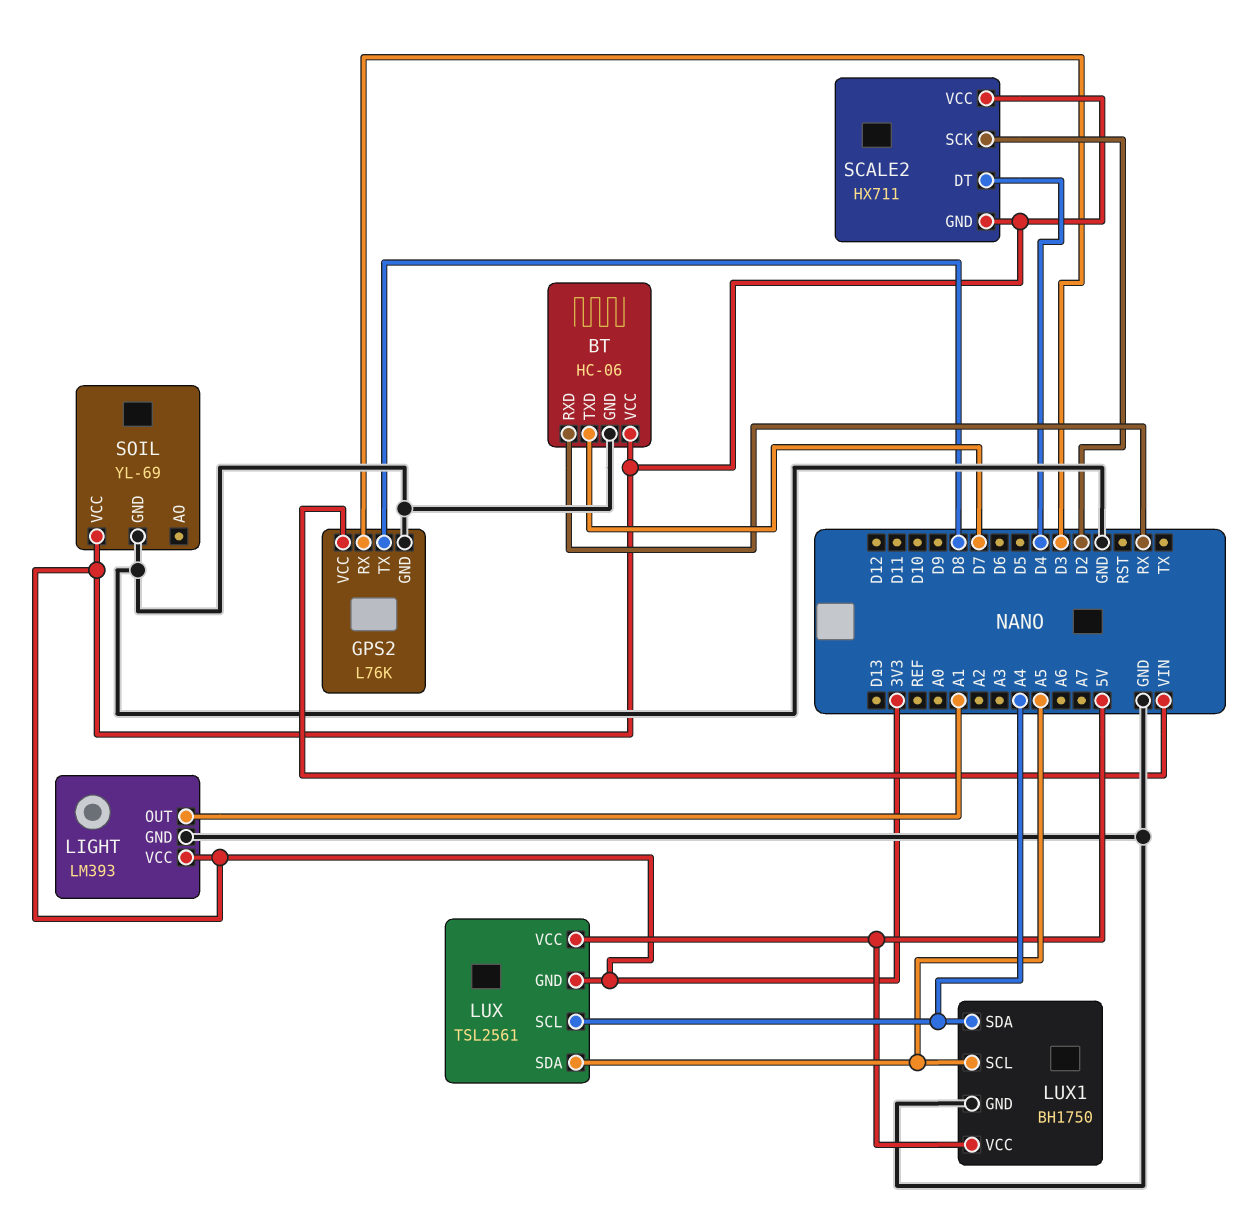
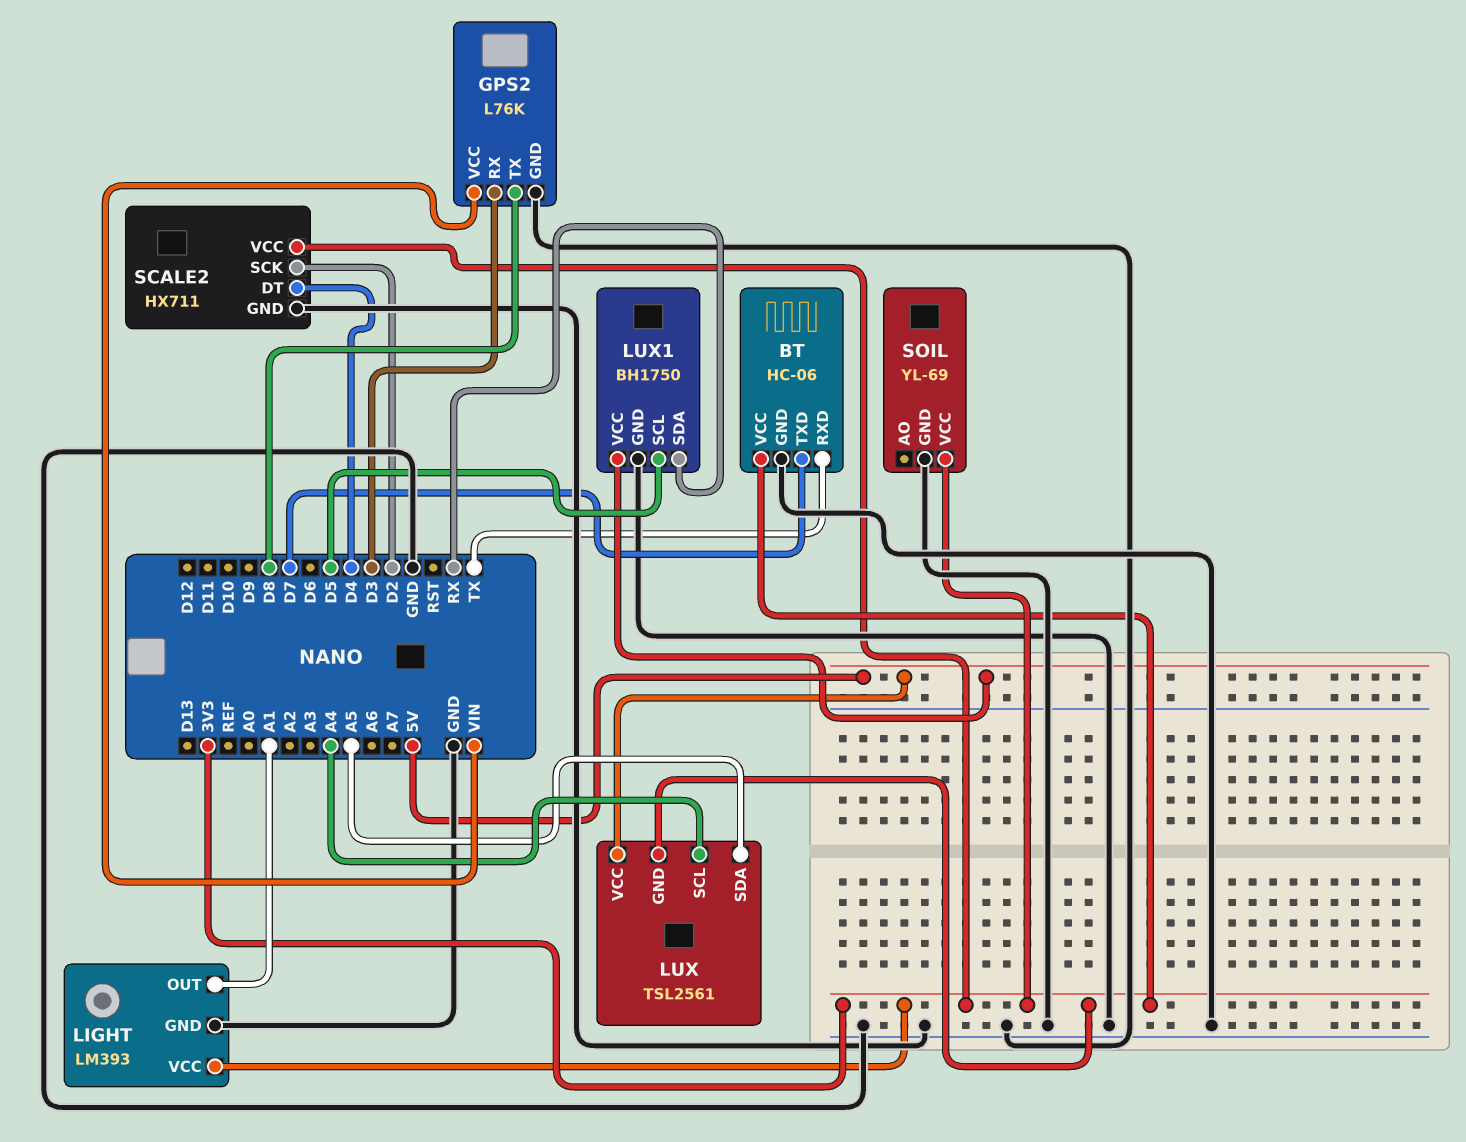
BT pin RXD: RX -> TX
LUX1 pin SCL: A5 -> D5
LUX1 pin SDA: A4 -> RX
SCALE2 pin GND: 3V3 -> GND

